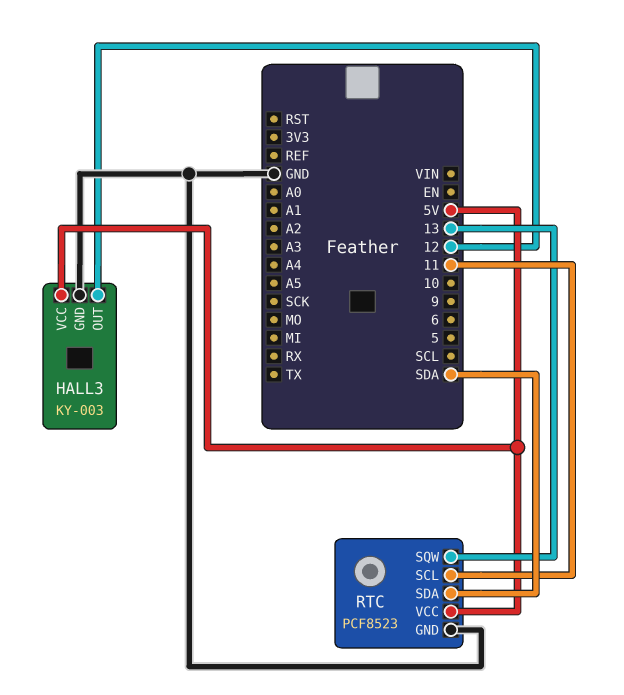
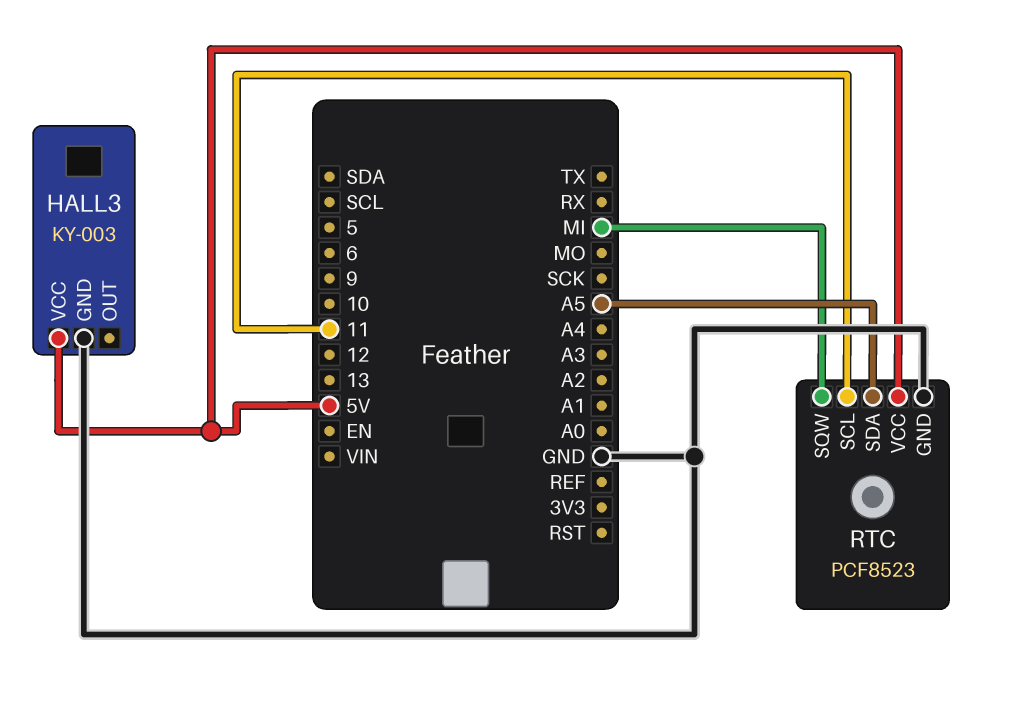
HALL3 pin OUT: 12 -> none
RTC pin SDA: SDA -> A5
RTC pin SQW: 13 -> MI

